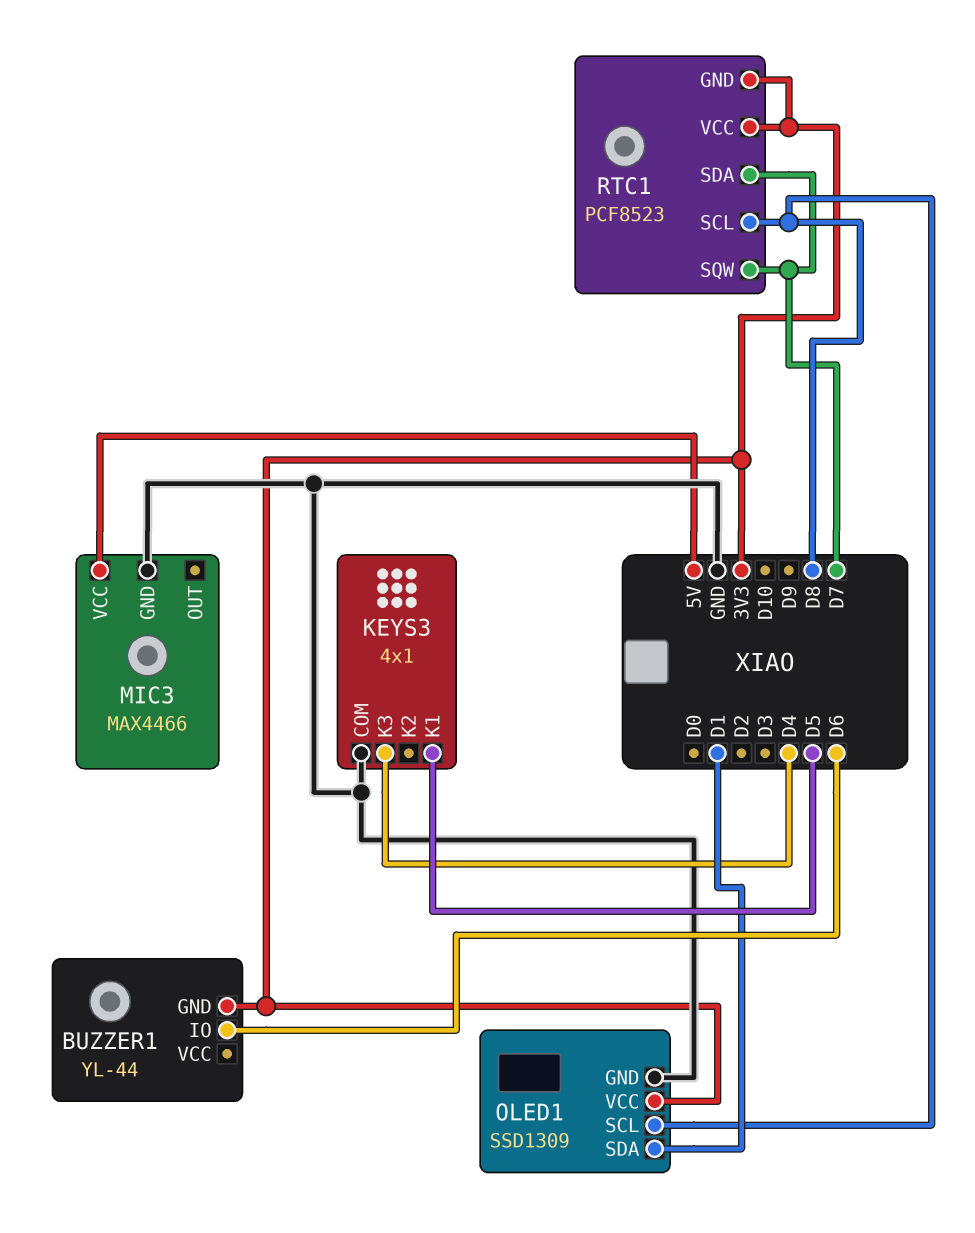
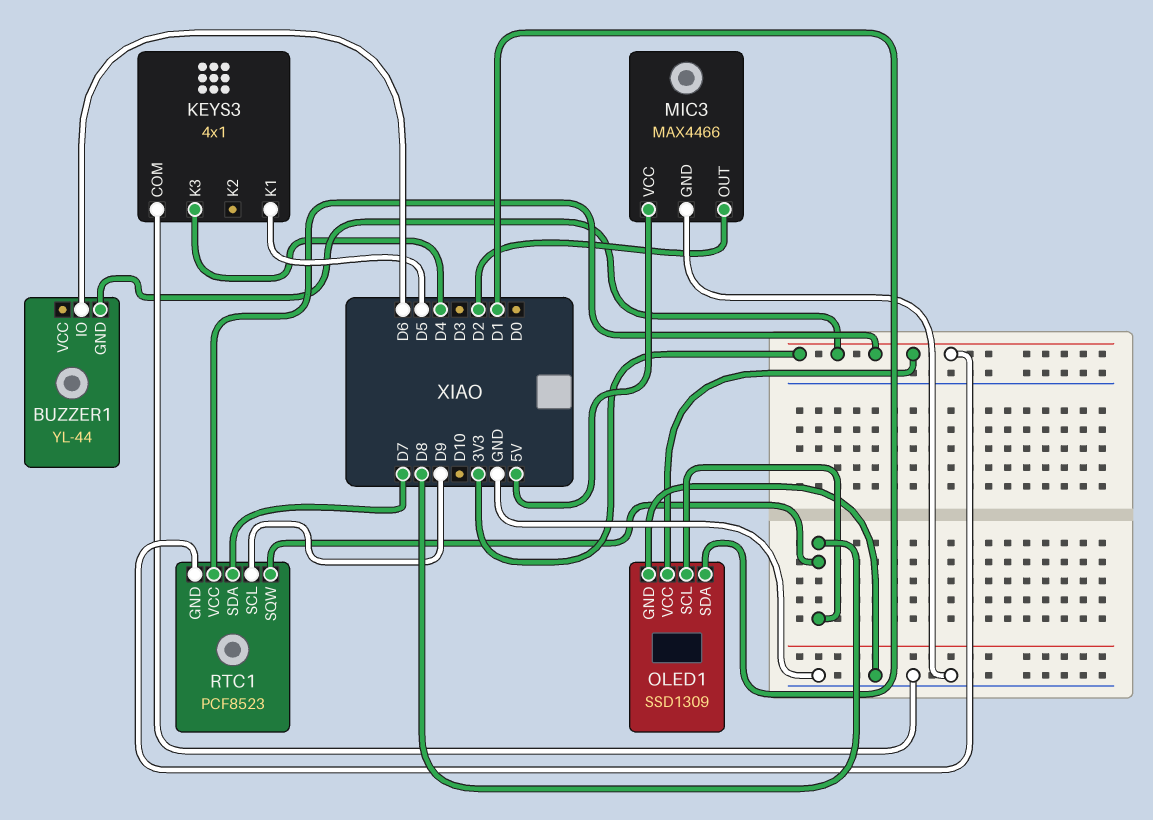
MIC3 pin OUT: none -> D2
RTC1 pin SCL: D8 -> D9
RTC1 pin SQW: D7 -> D8

